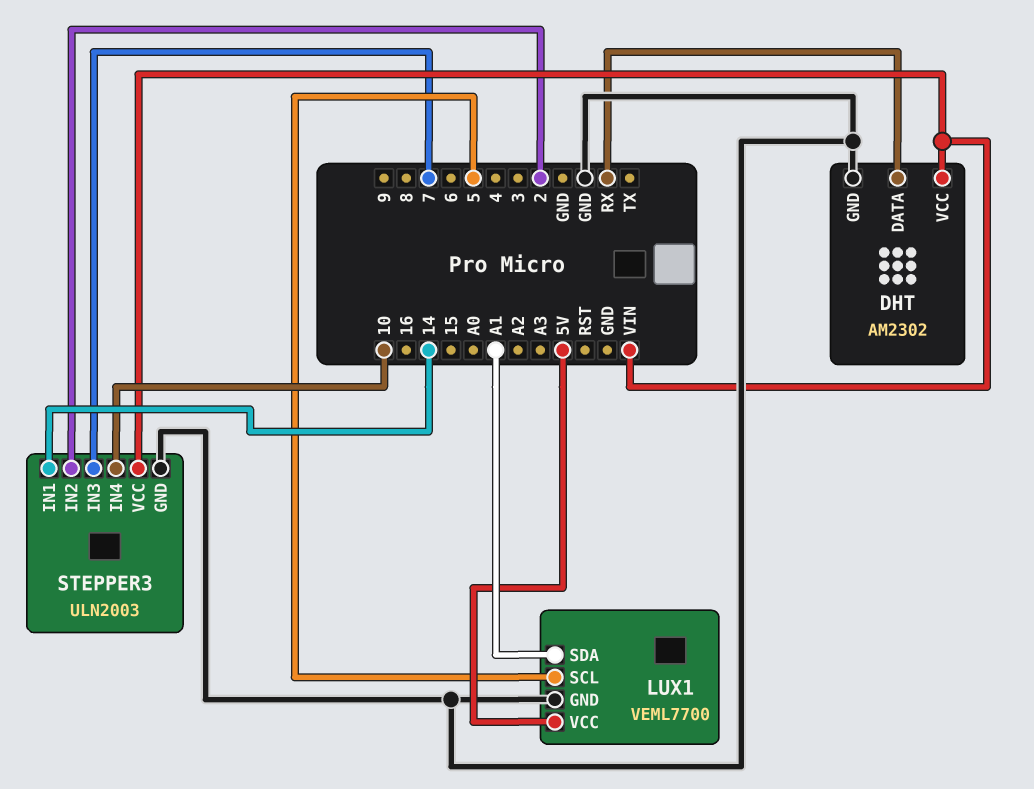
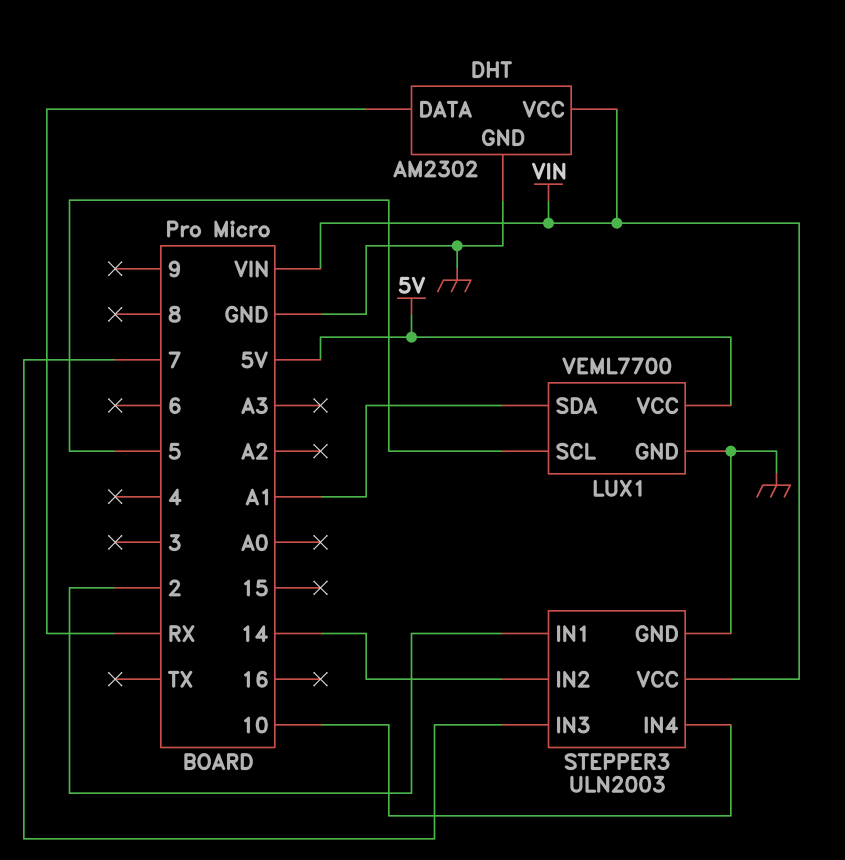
STEPPER3 pin IN1: 14 -> 2
STEPPER3 pin IN2: 2 -> 14

